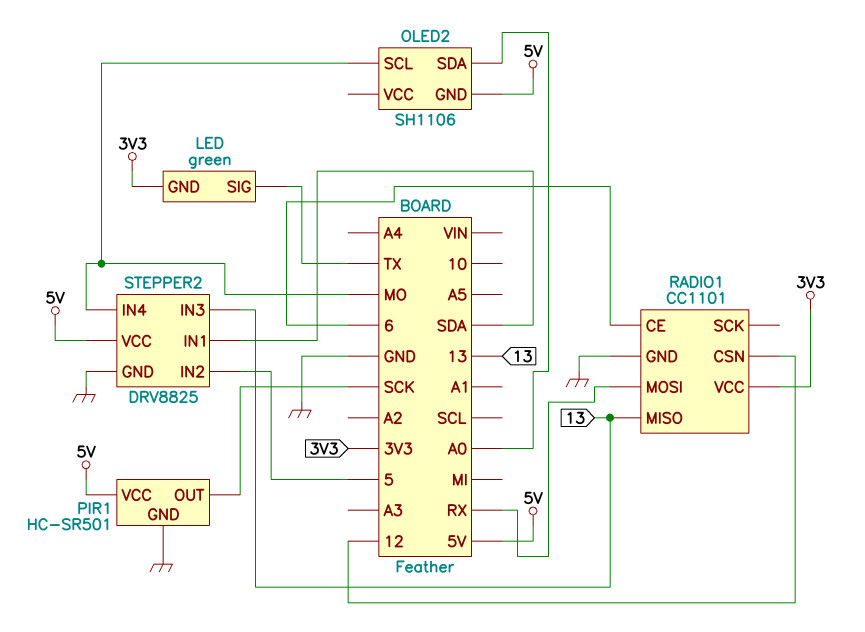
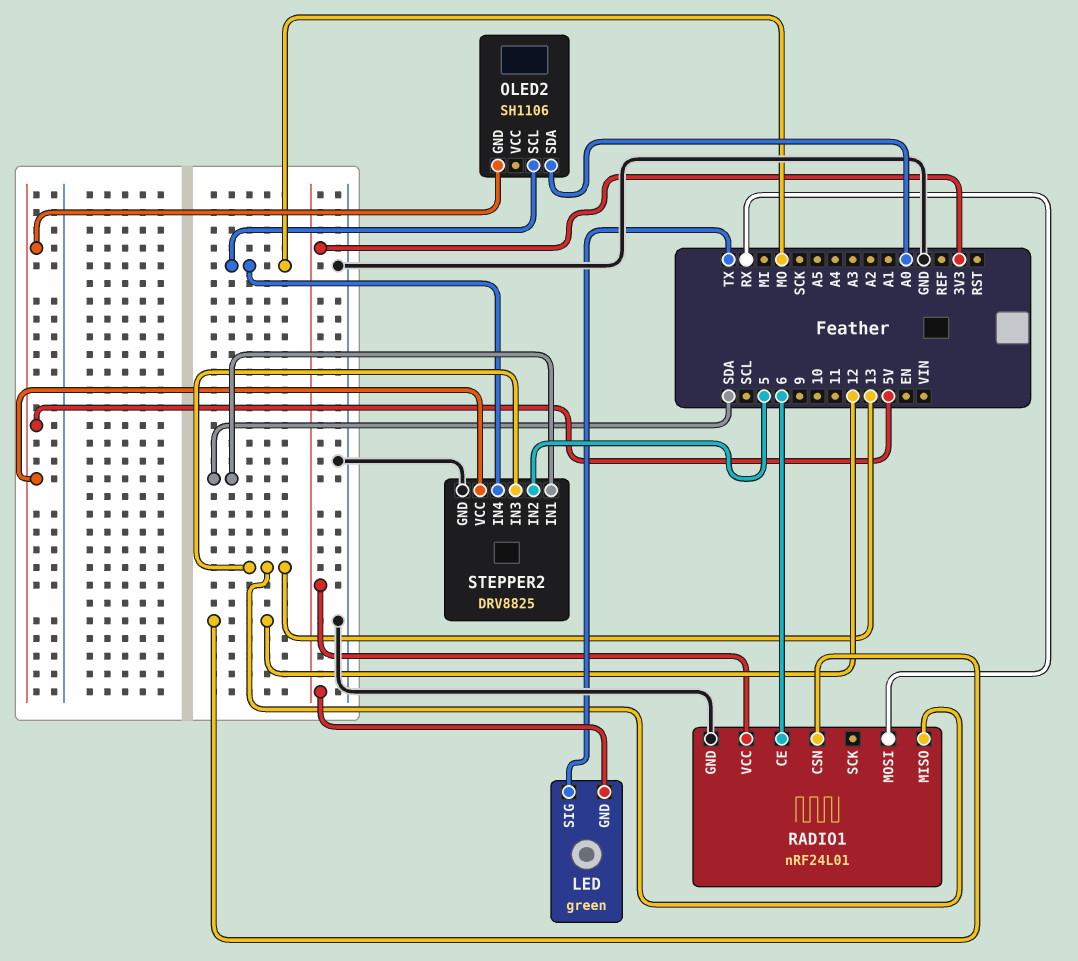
PIR1: HC-SR501 -> none
PIR1 pin GND: GND -> none
PIR1 pin OUT: SCK -> none
PIR1 pin VCC: 5V -> none
RADIO1: CC1101 -> nRF24L01

